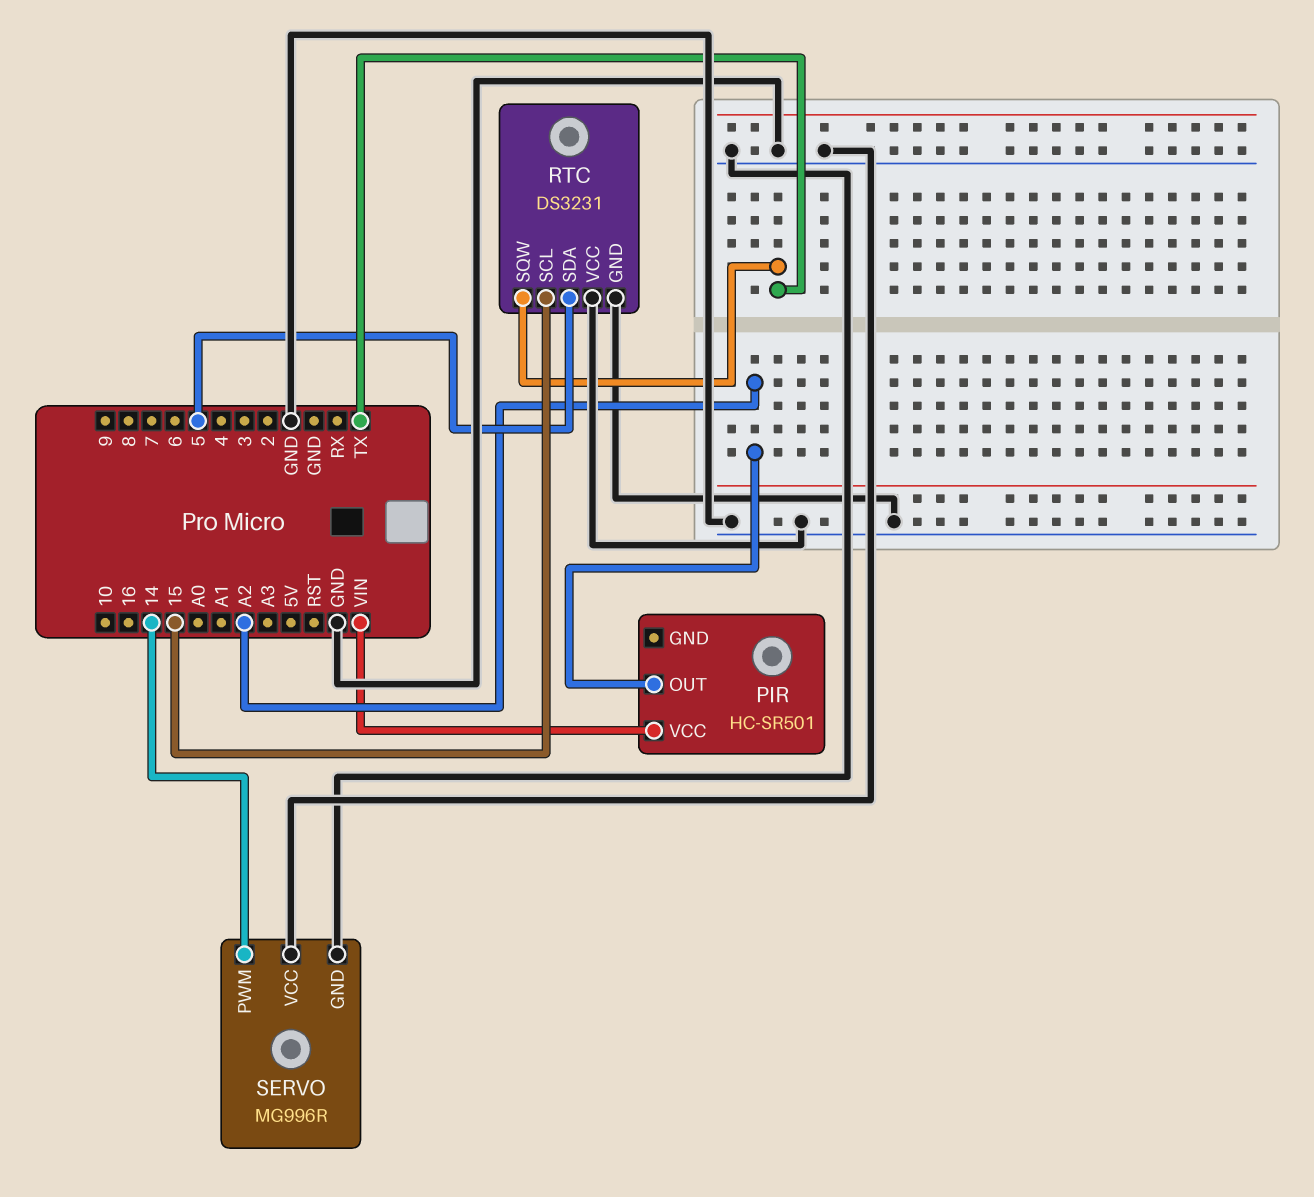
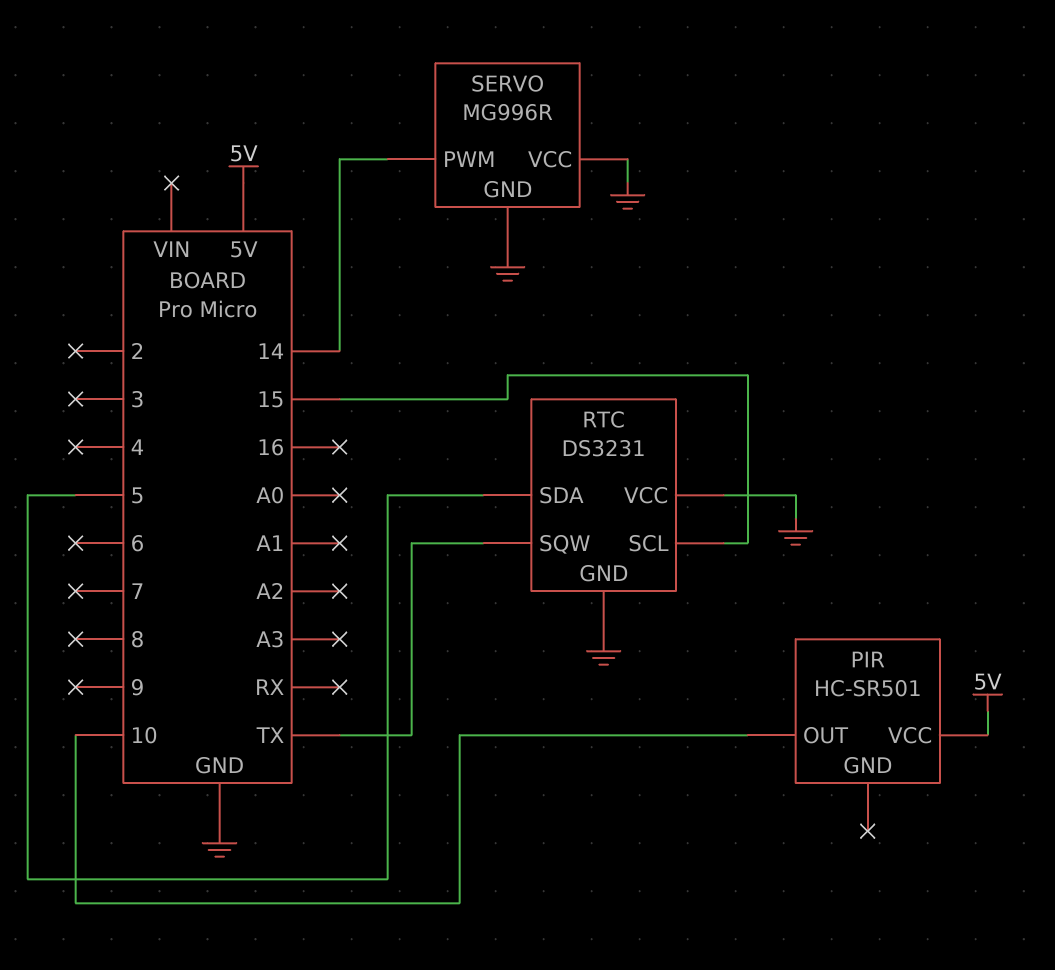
PIR pin OUT: A2 -> 10
PIR pin VCC: VIN -> 5V

